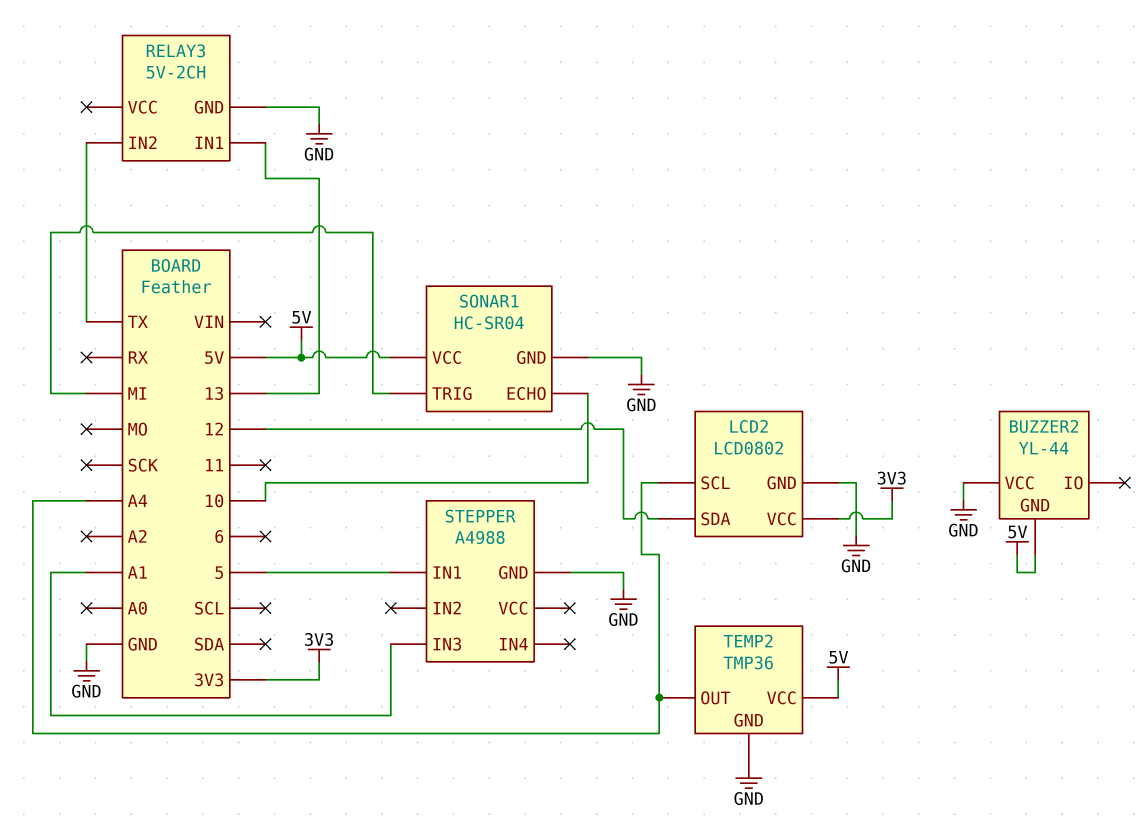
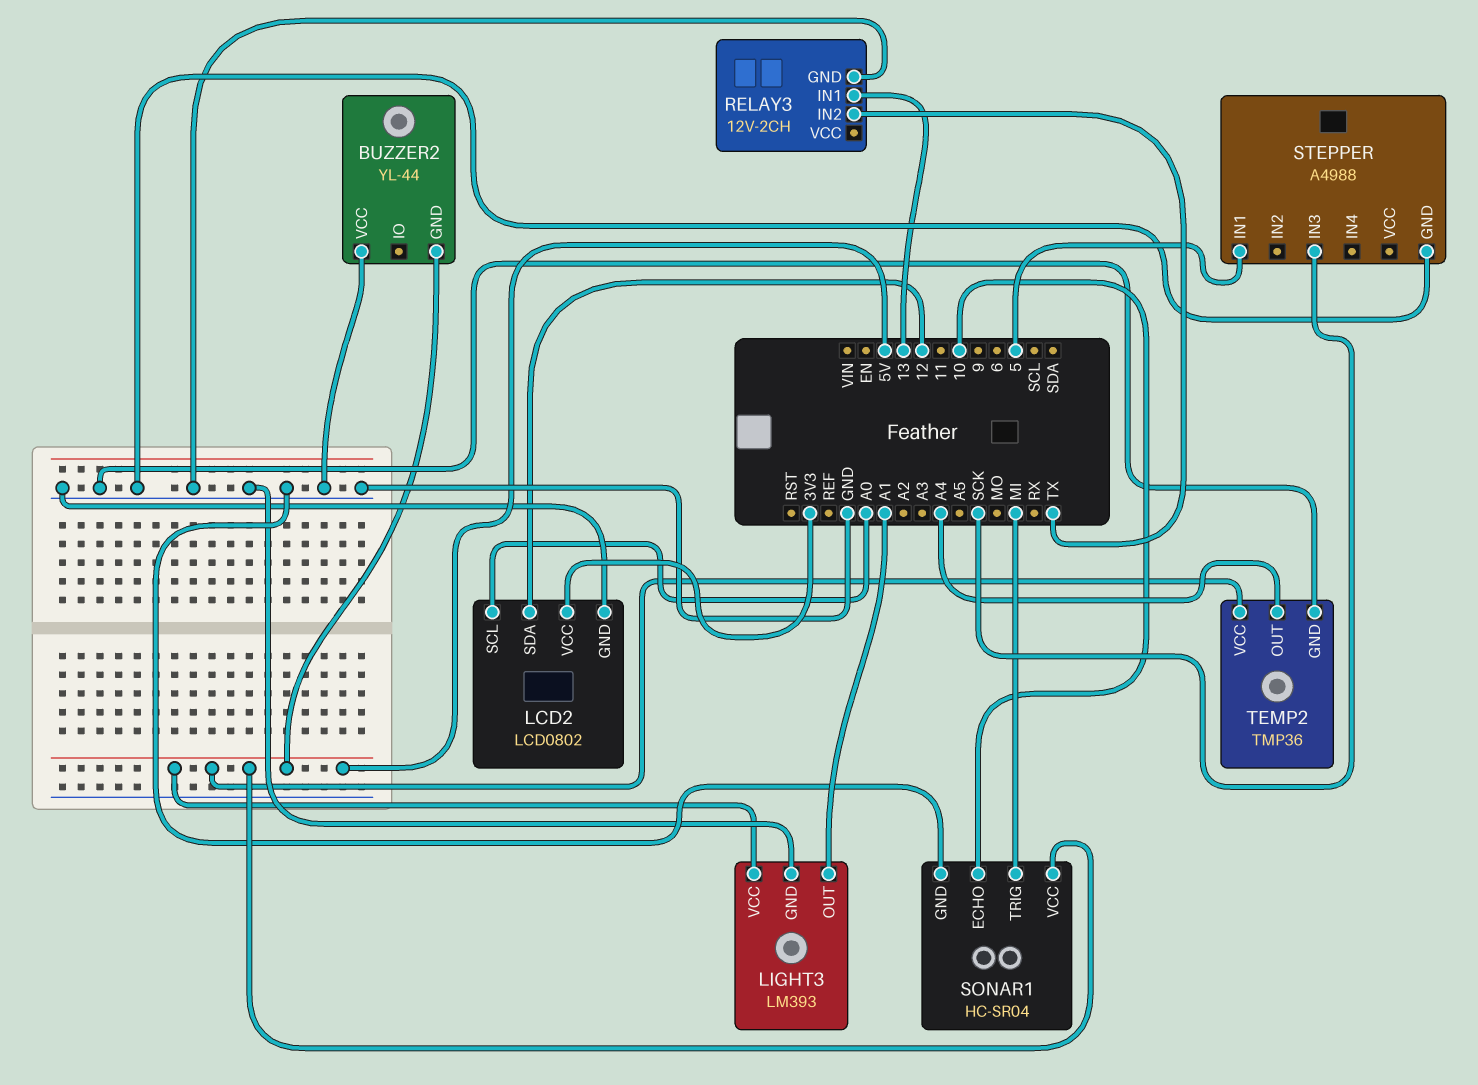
LCD2 pin SCL: A4 -> A0
LIGHT3: none -> LM393
LIGHT3 pin GND: none -> GND
LIGHT3 pin OUT: none -> A1
LIGHT3 pin VCC: none -> 5V
RELAY3: 5V-2CH -> 12V-2CH
STEPPER pin IN3: A1 -> SCK

